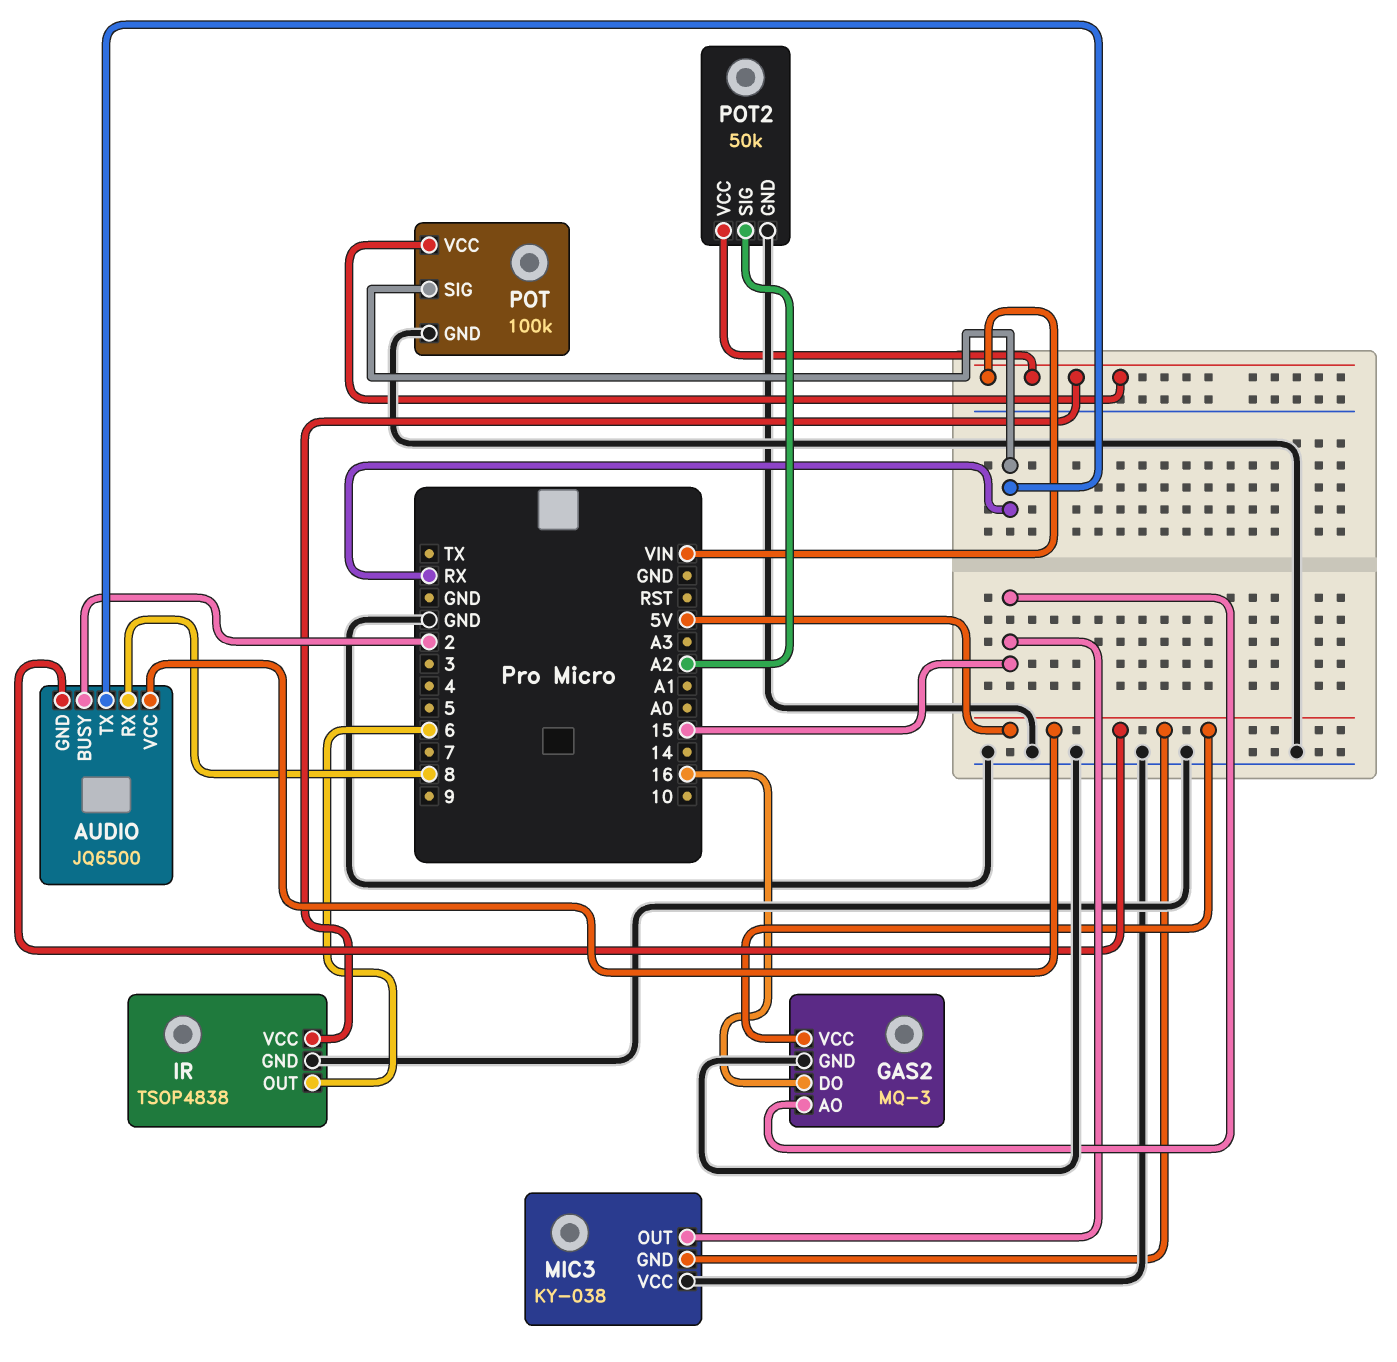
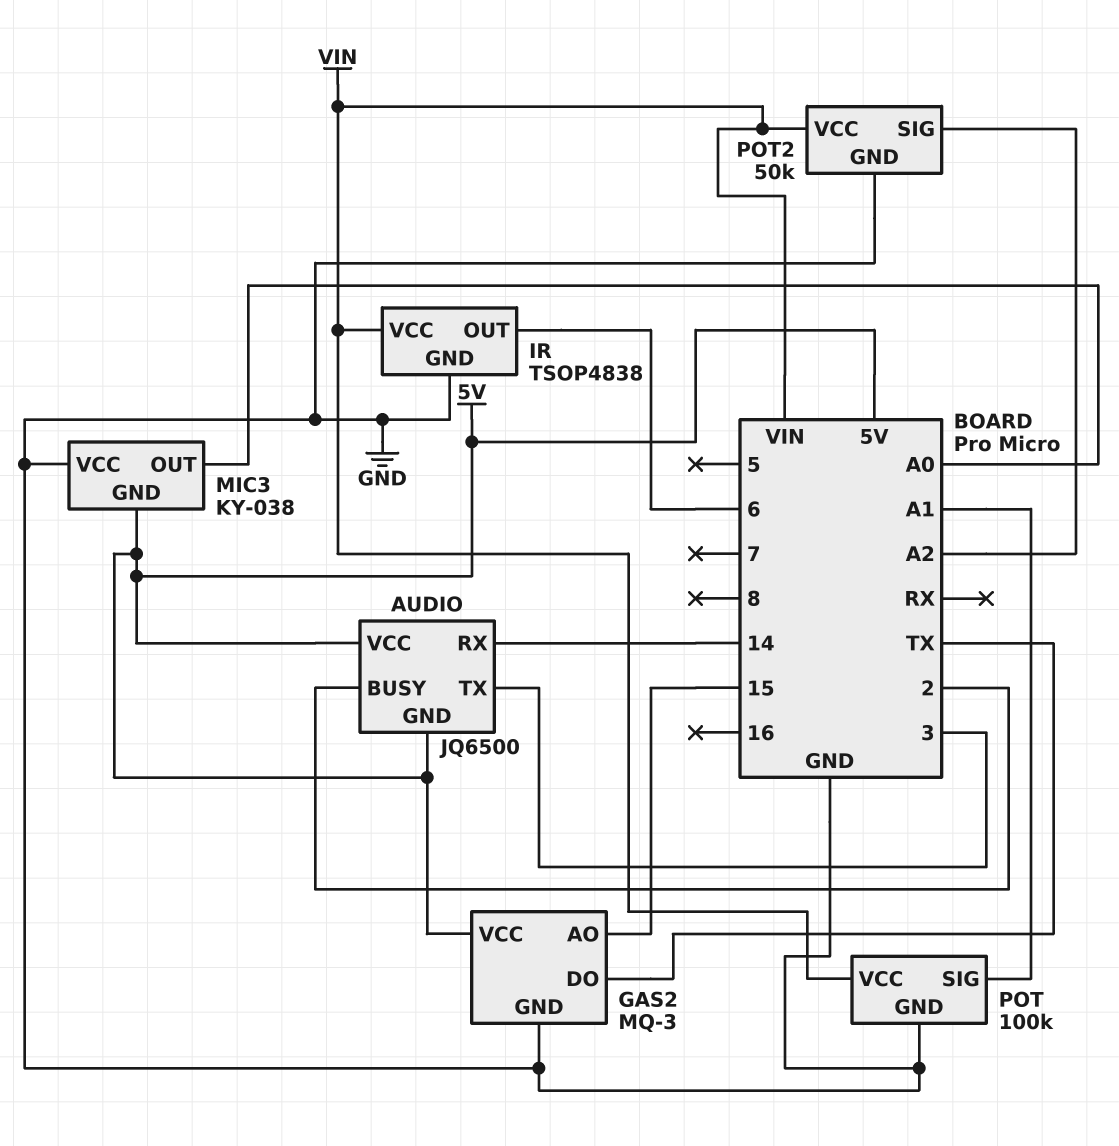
AUDIO pin RX: 8 -> 14
AUDIO pin TX: RX -> 3
GAS2 pin DO: 16 -> TX
MIC3 pin OUT: 15 -> A0
POT pin SIG: RX -> A1

